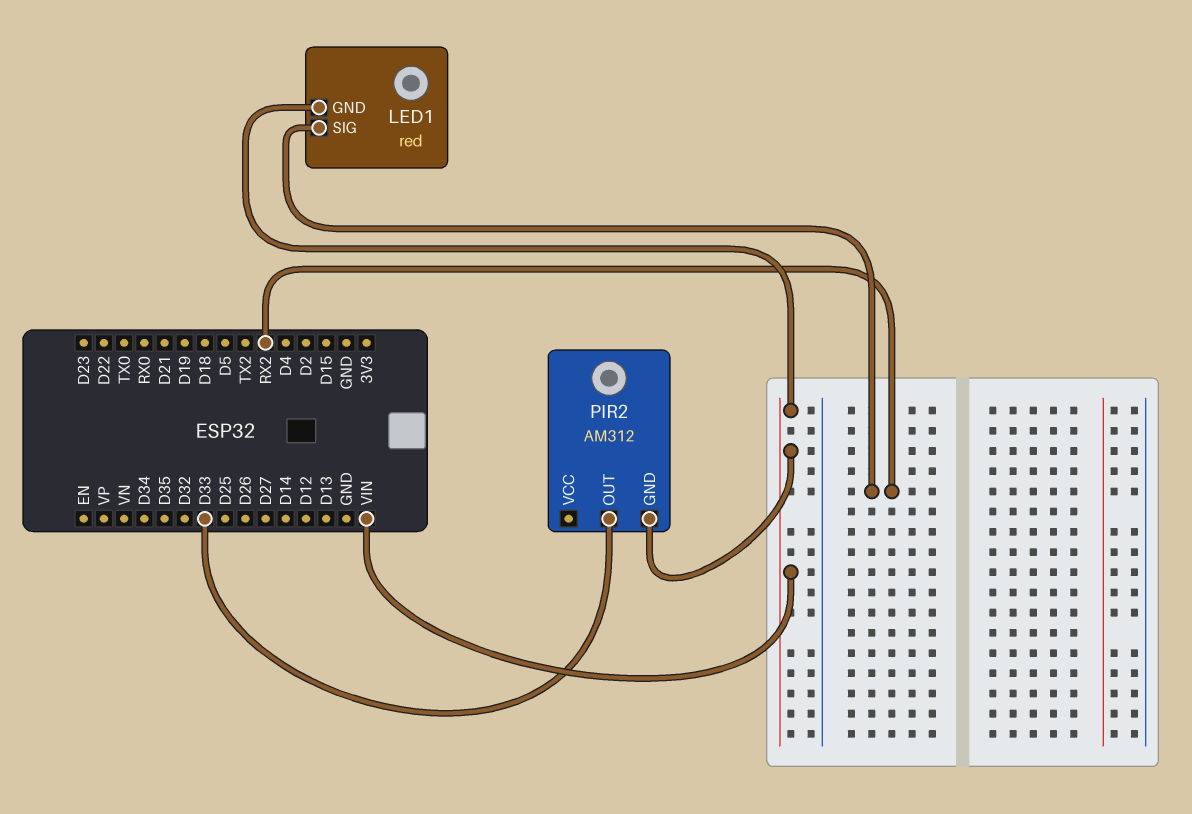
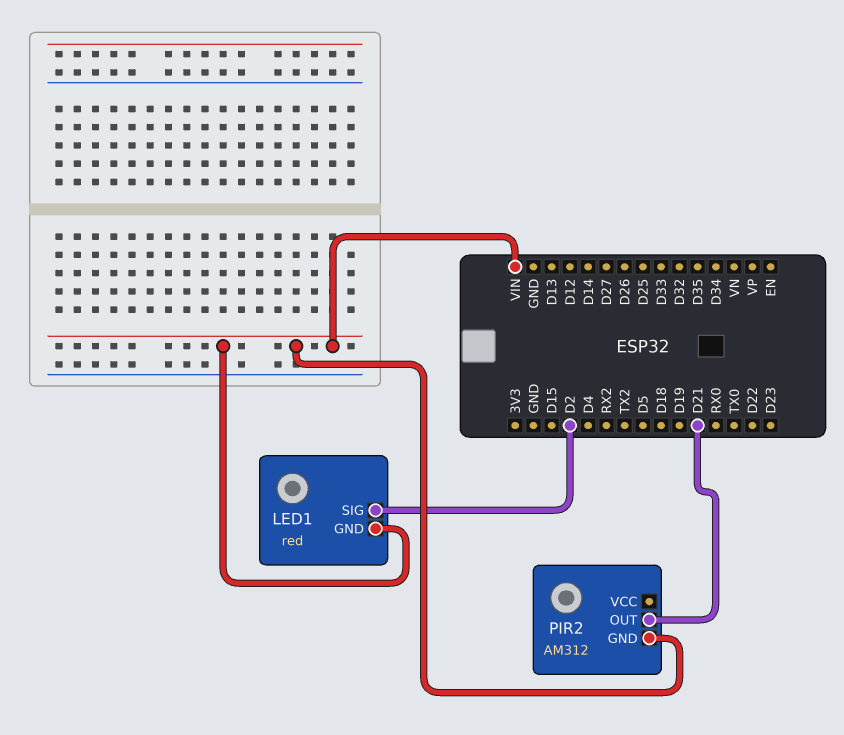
LED1 pin SIG: RX2 -> D2
PIR2 pin OUT: D33 -> D21

